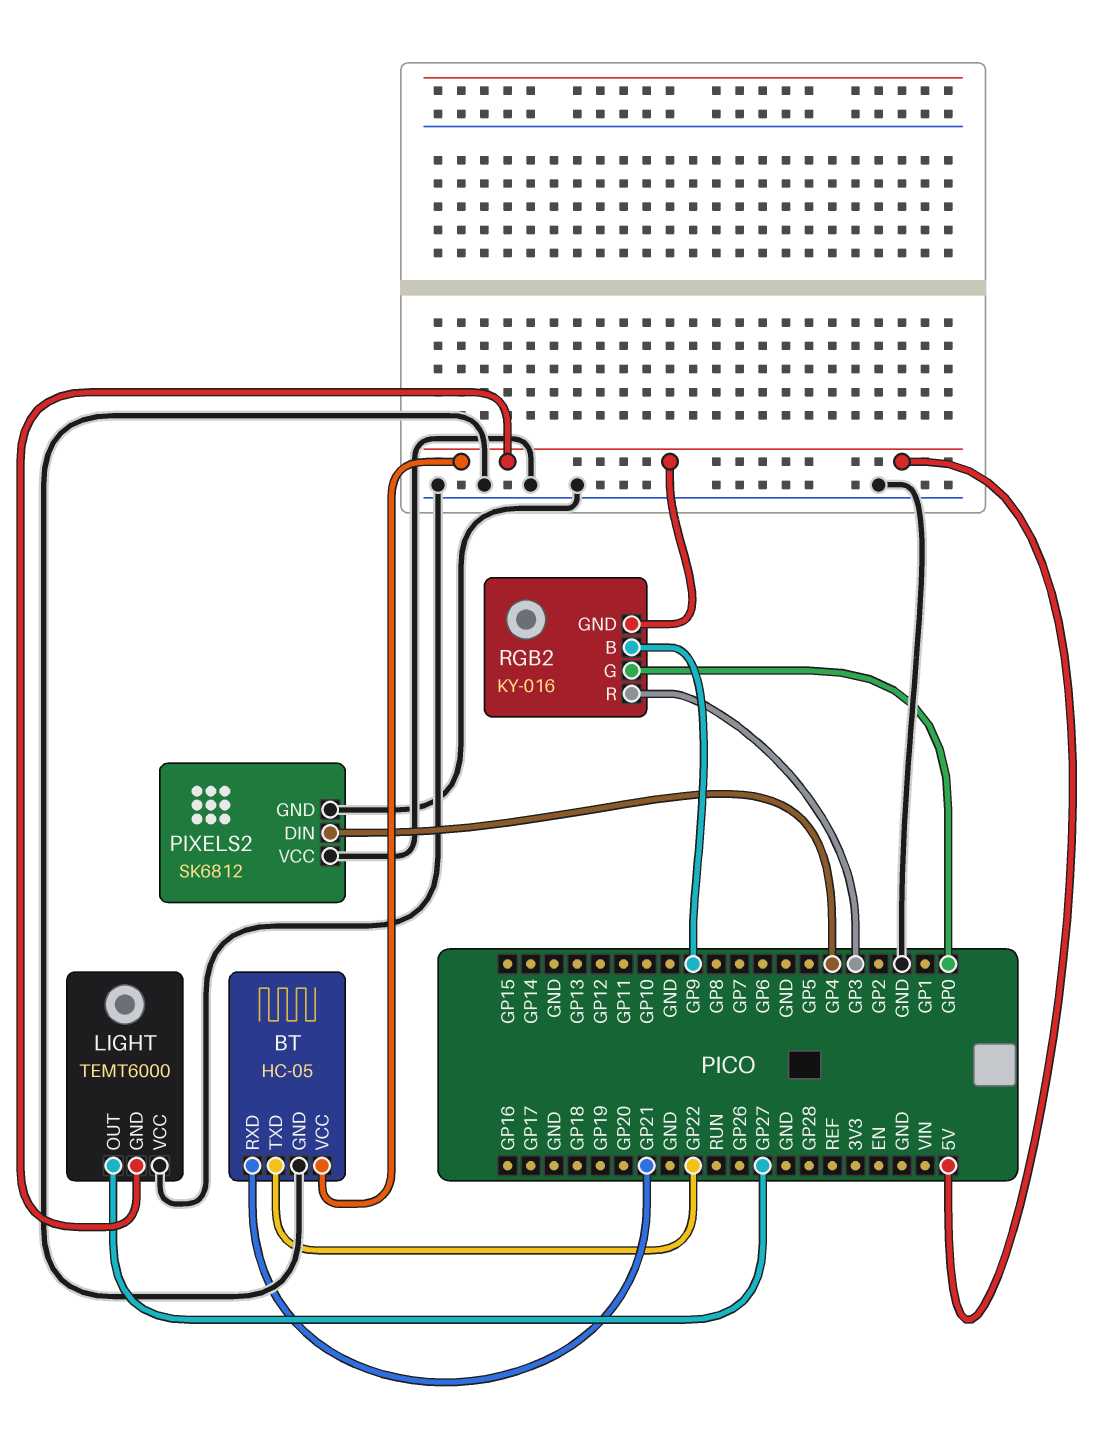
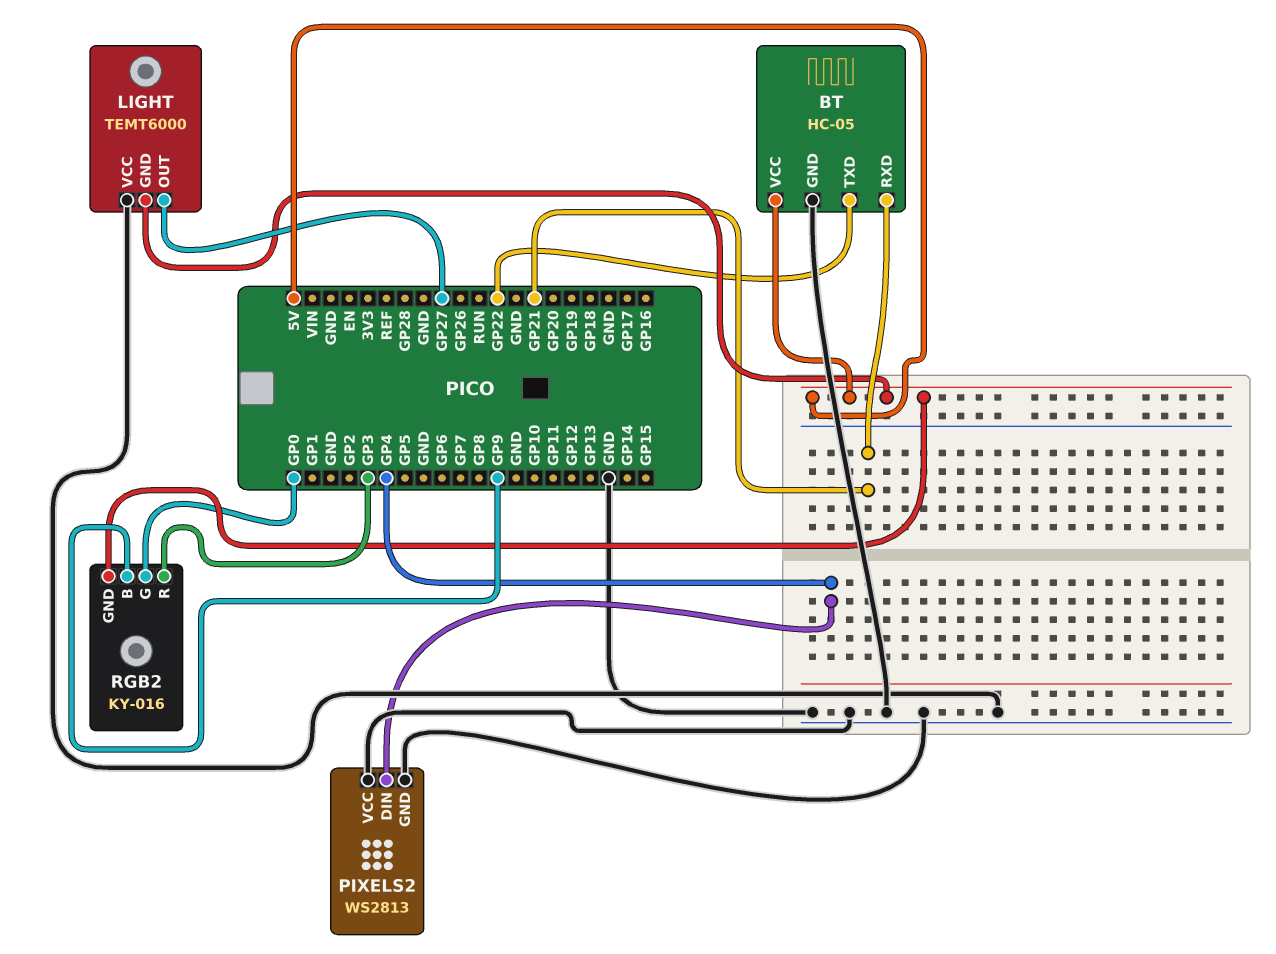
PIXELS2: SK6812 -> WS2813

